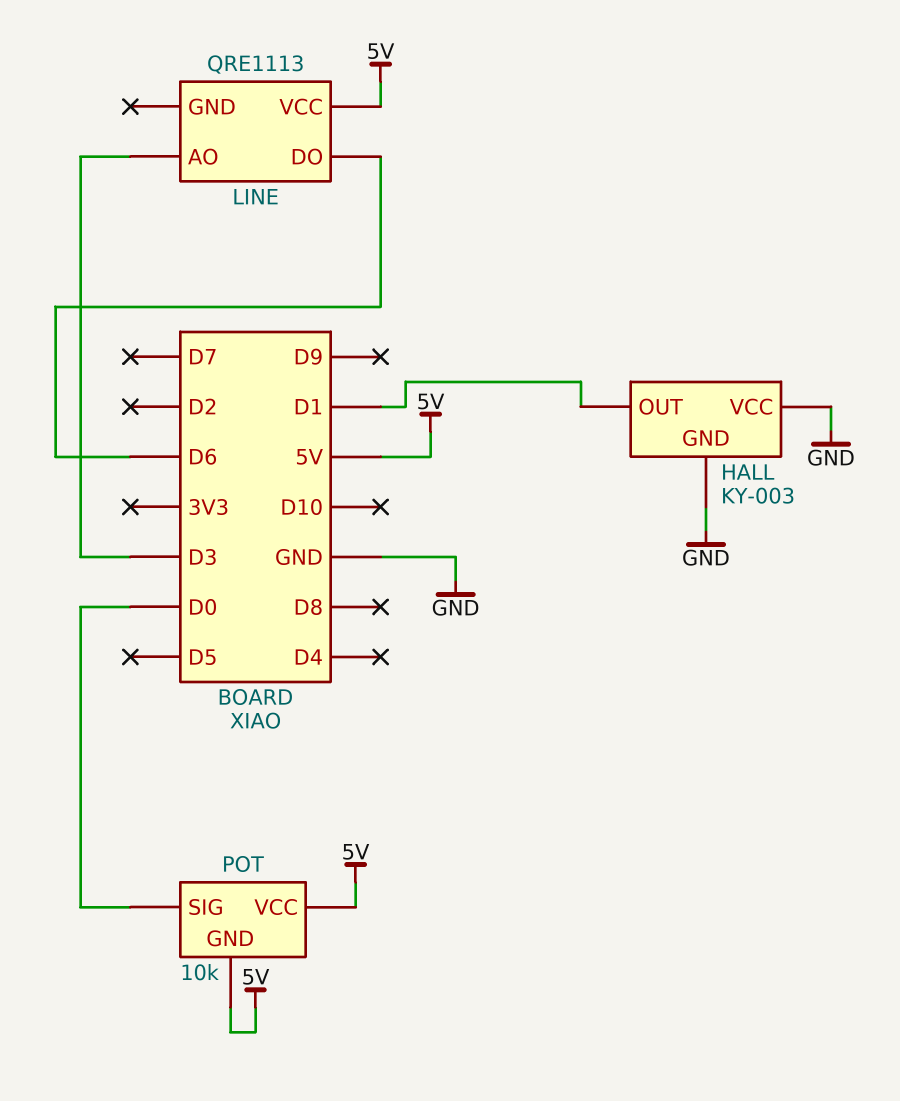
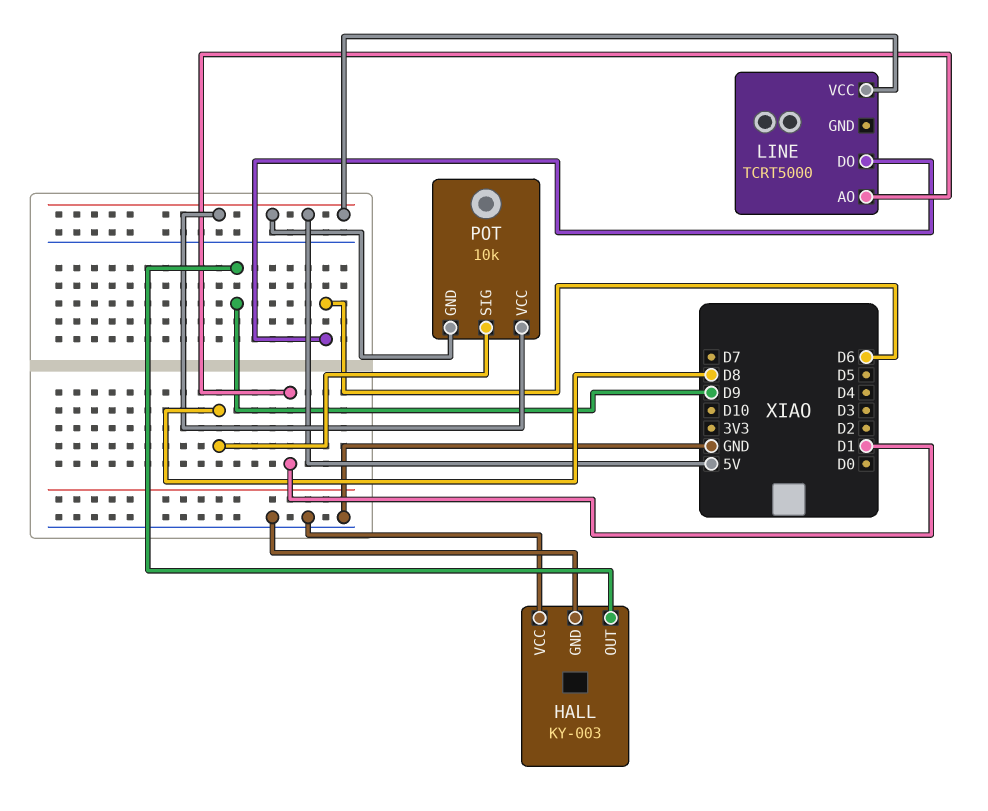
HALL pin OUT: D1 -> D9
LINE: QRE1113 -> TCRT5000
LINE pin AO: D3 -> D1
POT pin SIG: D0 -> D8

